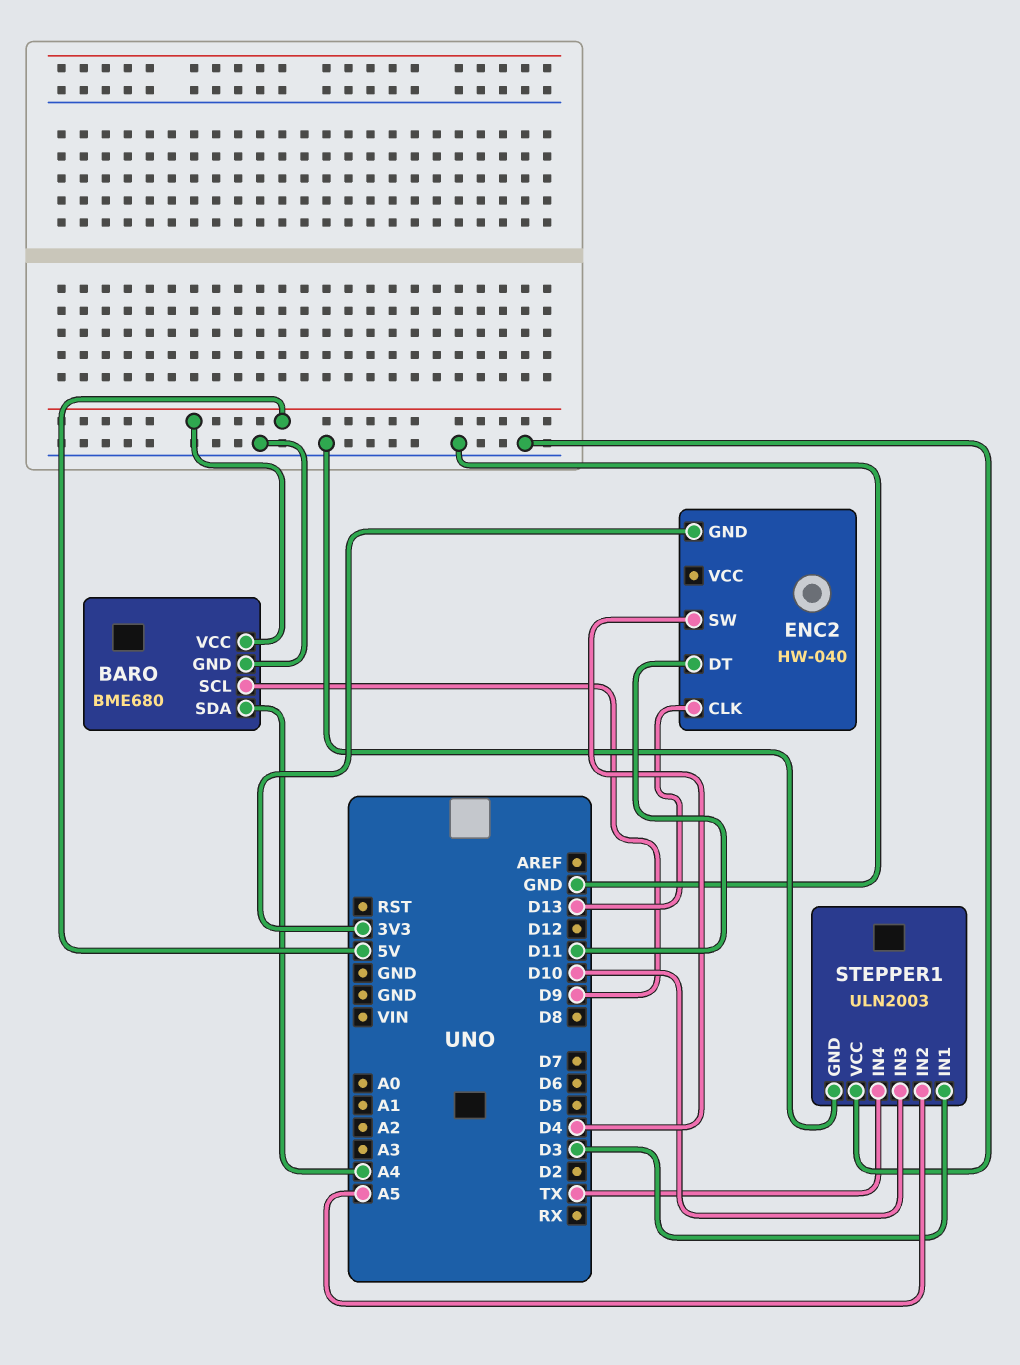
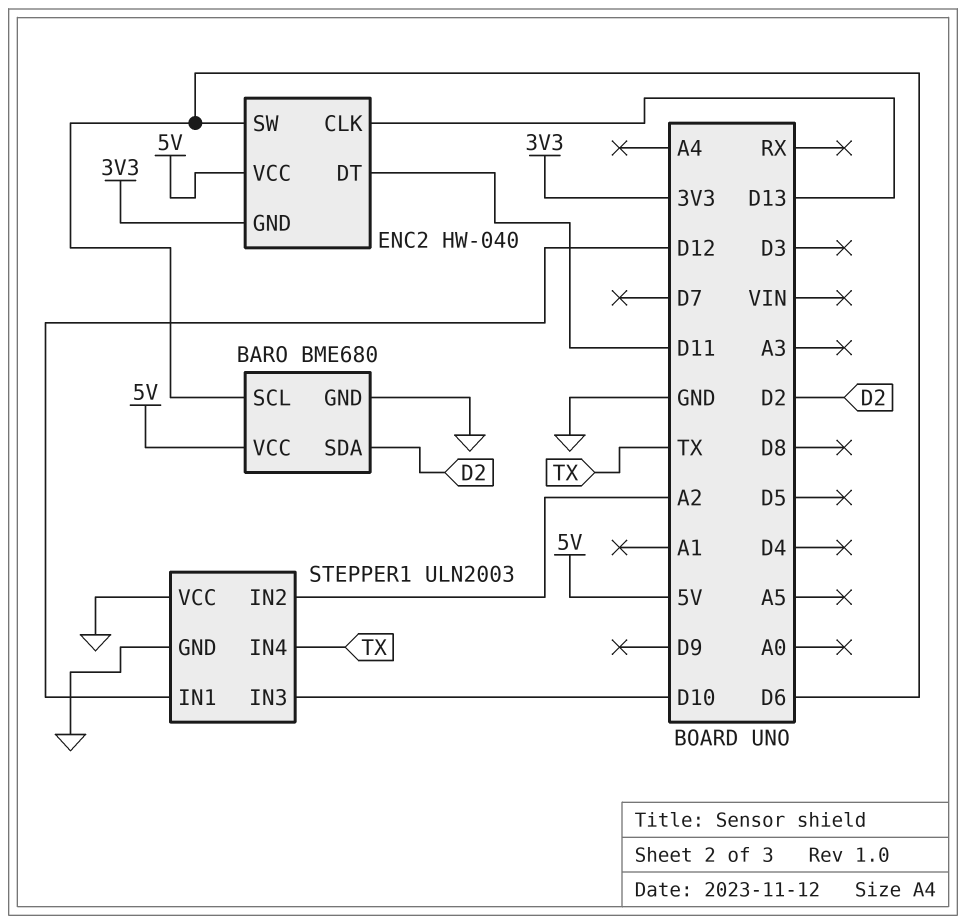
BARO pin SCL: D9 -> D6
BARO pin SDA: A4 -> D2
ENC2 pin SW: D4 -> D6
ENC2 pin VCC: none -> 5V
STEPPER1 pin IN1: D3 -> D12
STEPPER1 pin IN2: A5 -> A2

